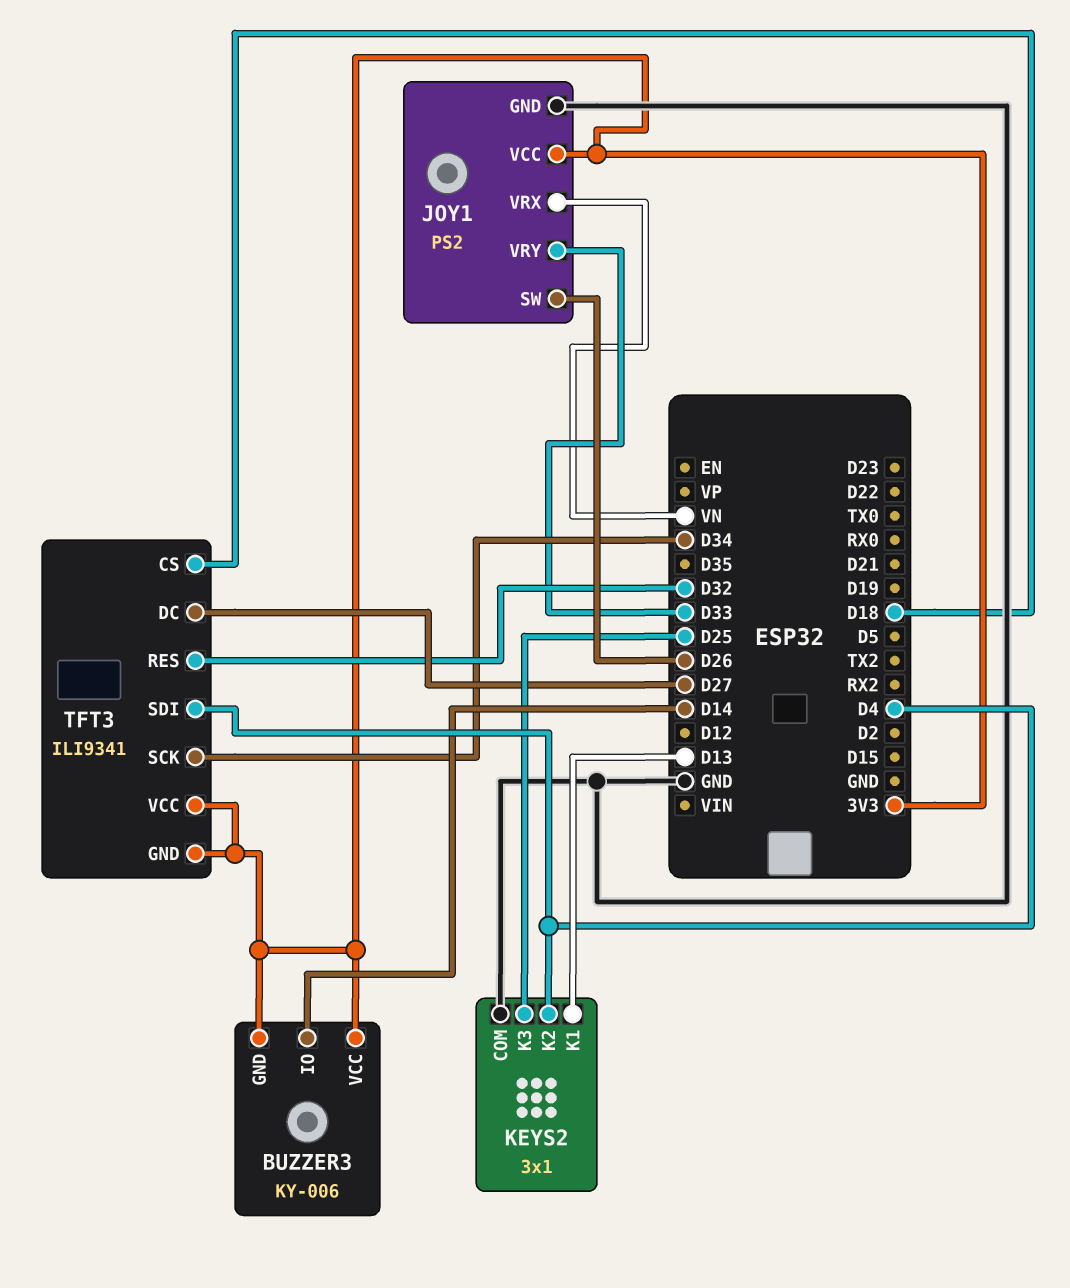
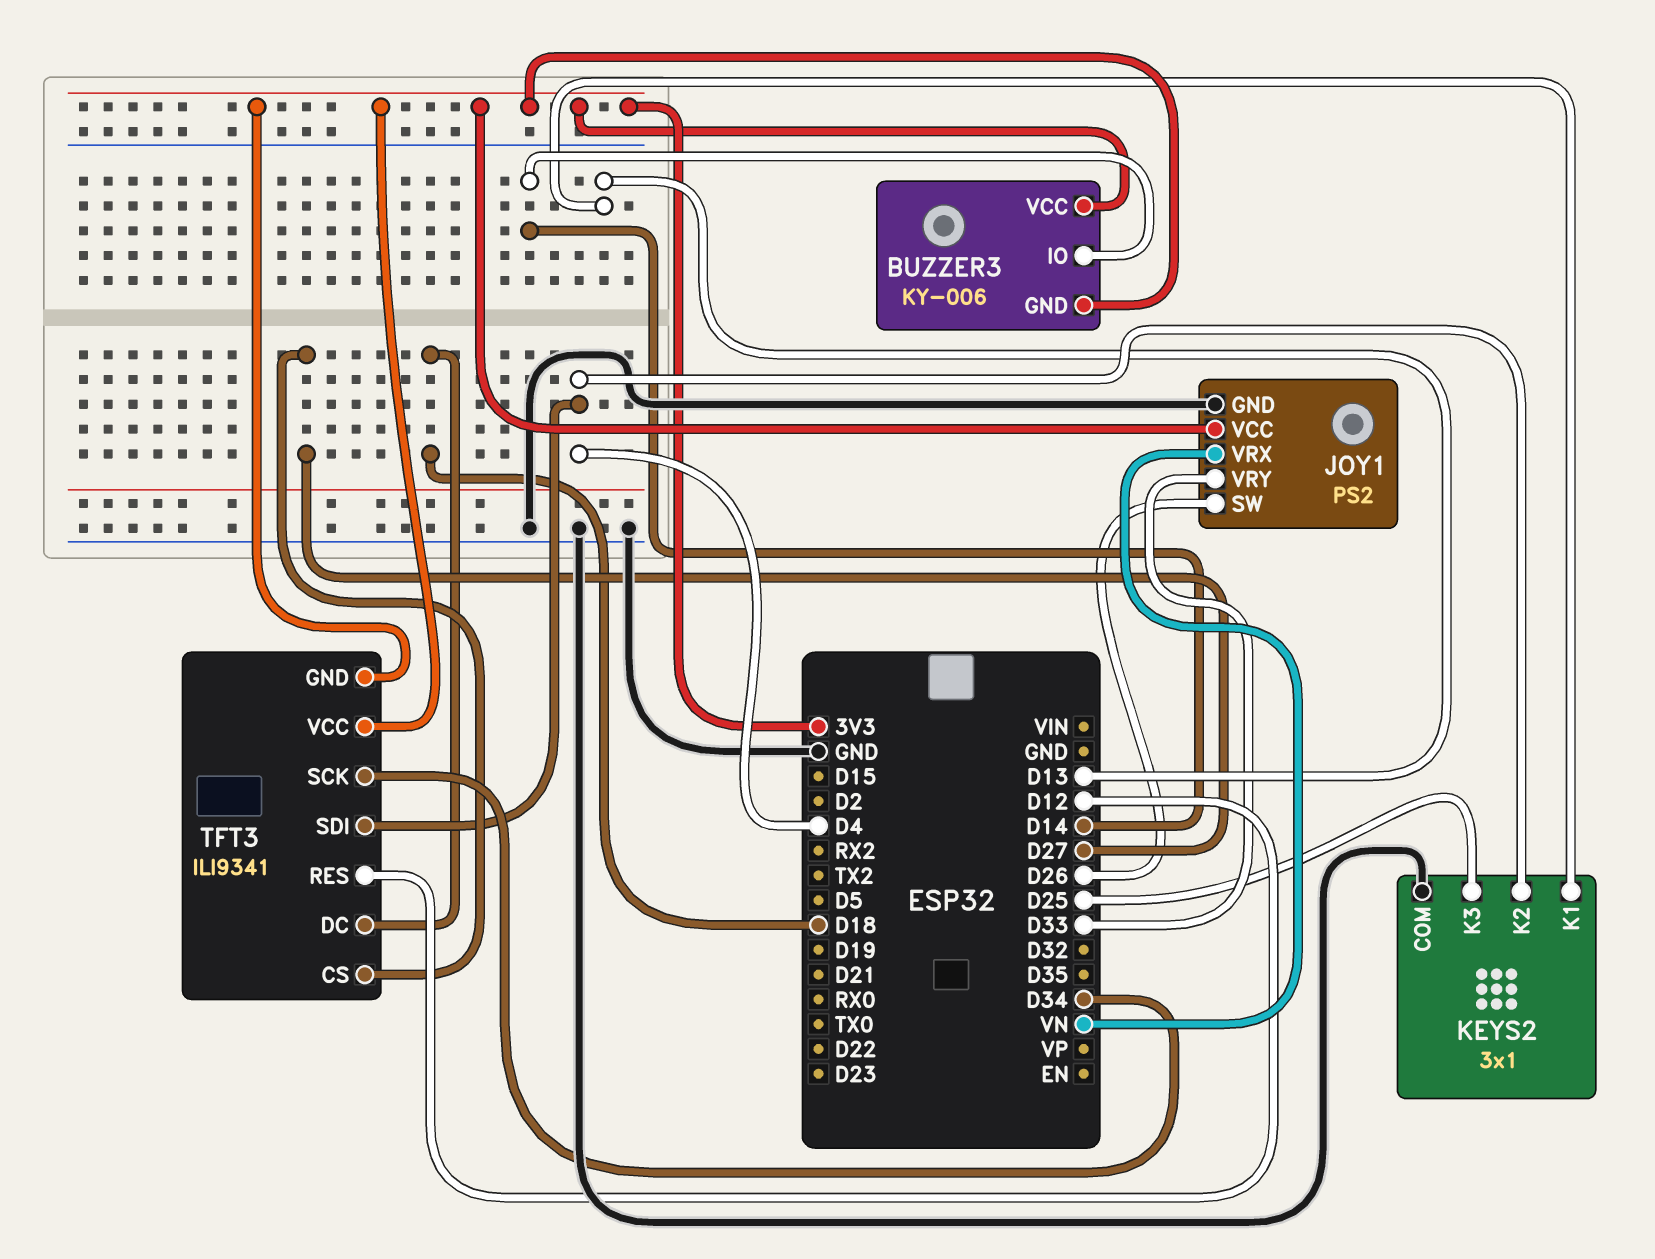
TFT3 pin CS: D18 -> D27
TFT3 pin DC: D27 -> D18
TFT3 pin RES: D32 -> D12

